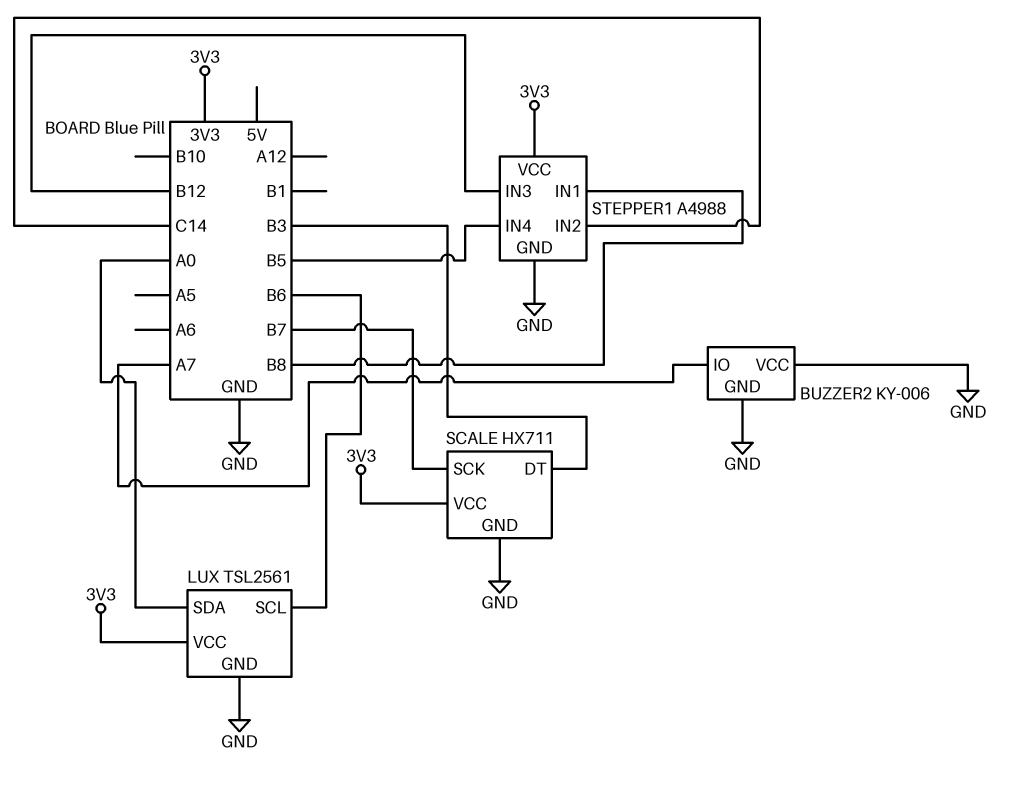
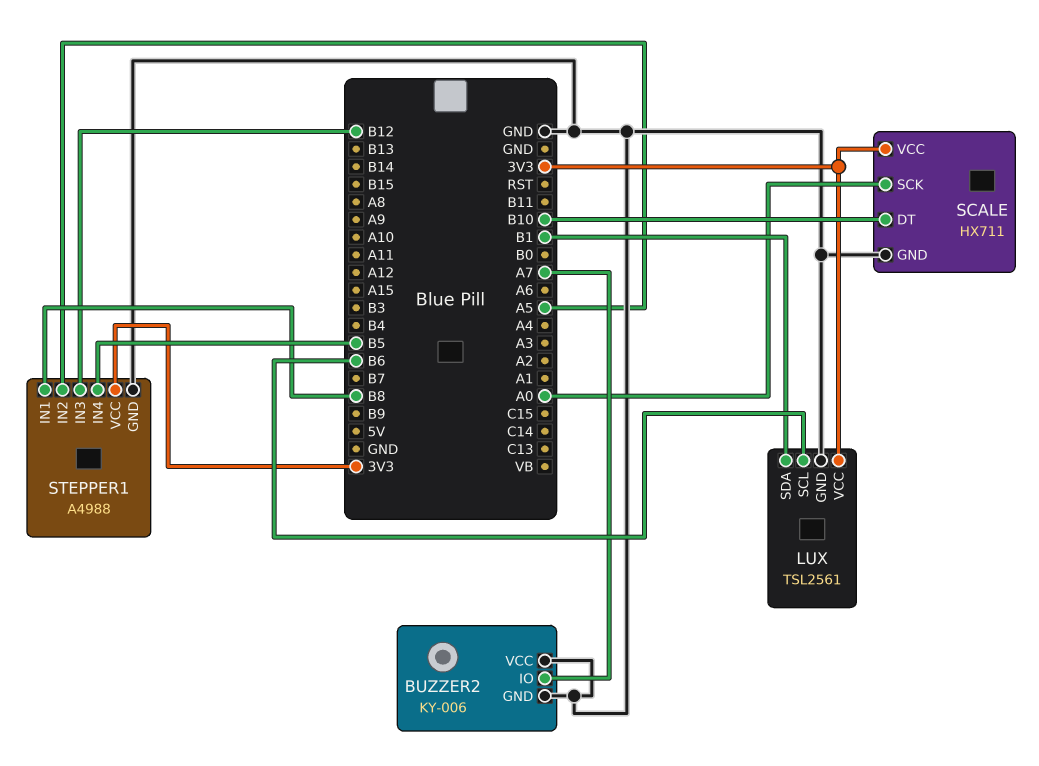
LUX pin SDA: A0 -> B1
SCALE pin DT: B3 -> B10
SCALE pin SCK: B7 -> A0
STEPPER1 pin IN2: C14 -> A5

